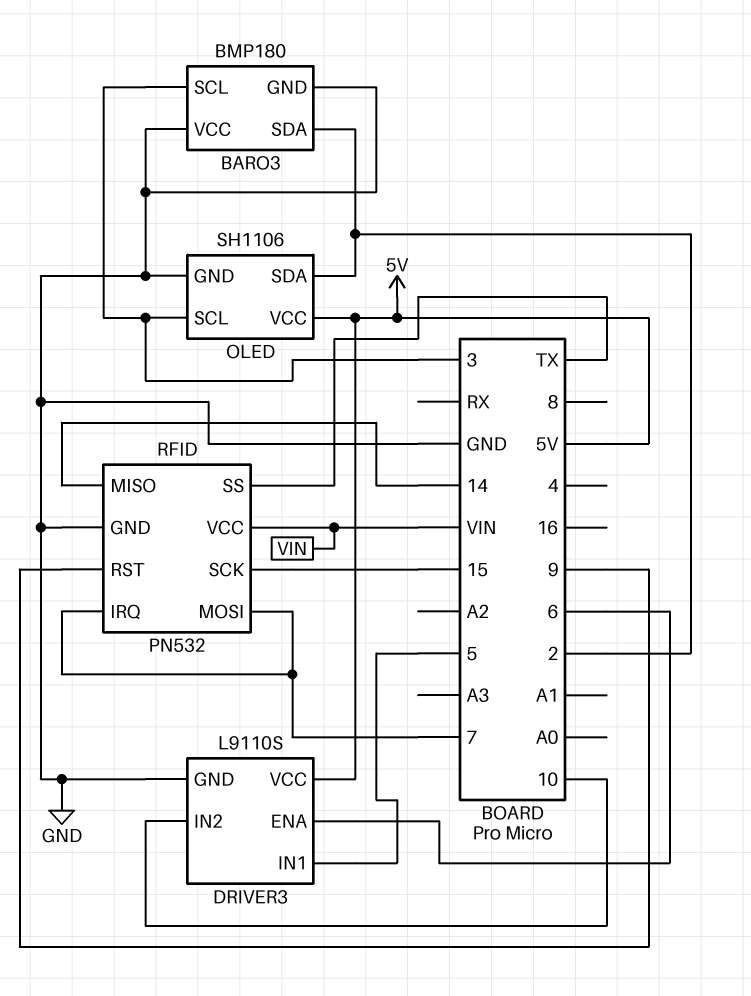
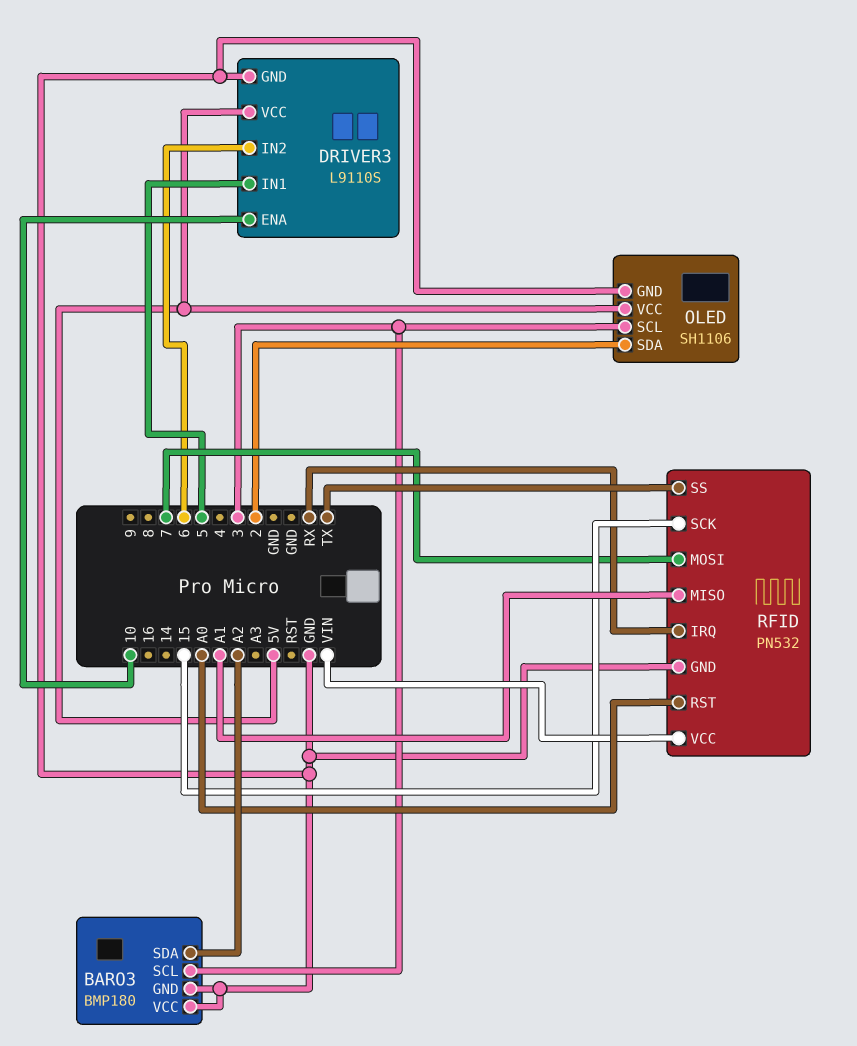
BARO3 pin SDA: 2 -> A2
DRIVER3 pin ENA: 6 -> 10
DRIVER3 pin IN2: 10 -> 6
RFID pin IRQ: 7 -> RX
RFID pin MISO: 14 -> A1
RFID pin RST: 9 -> A0

